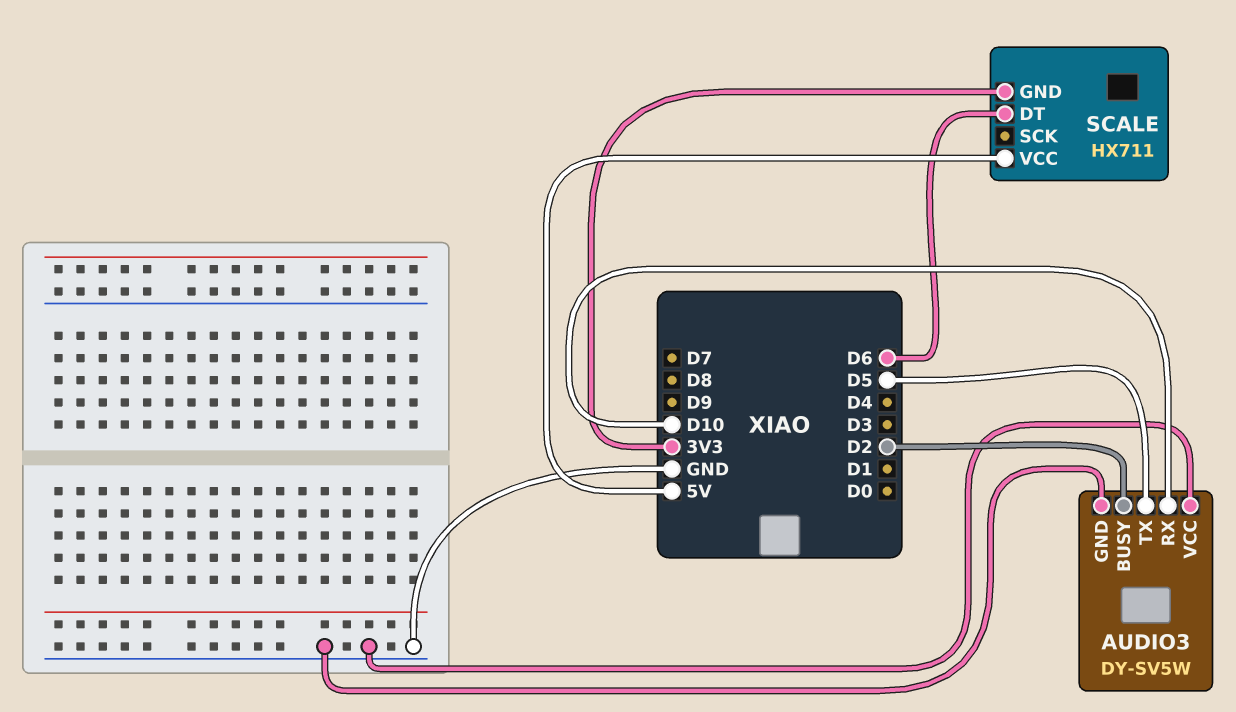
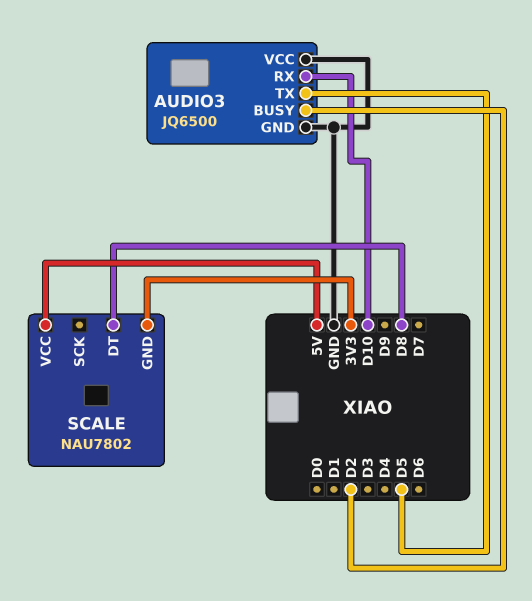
AUDIO3: DY-SV5W -> JQ6500
SCALE: HX711 -> NAU7802
SCALE pin DT: D6 -> D8

